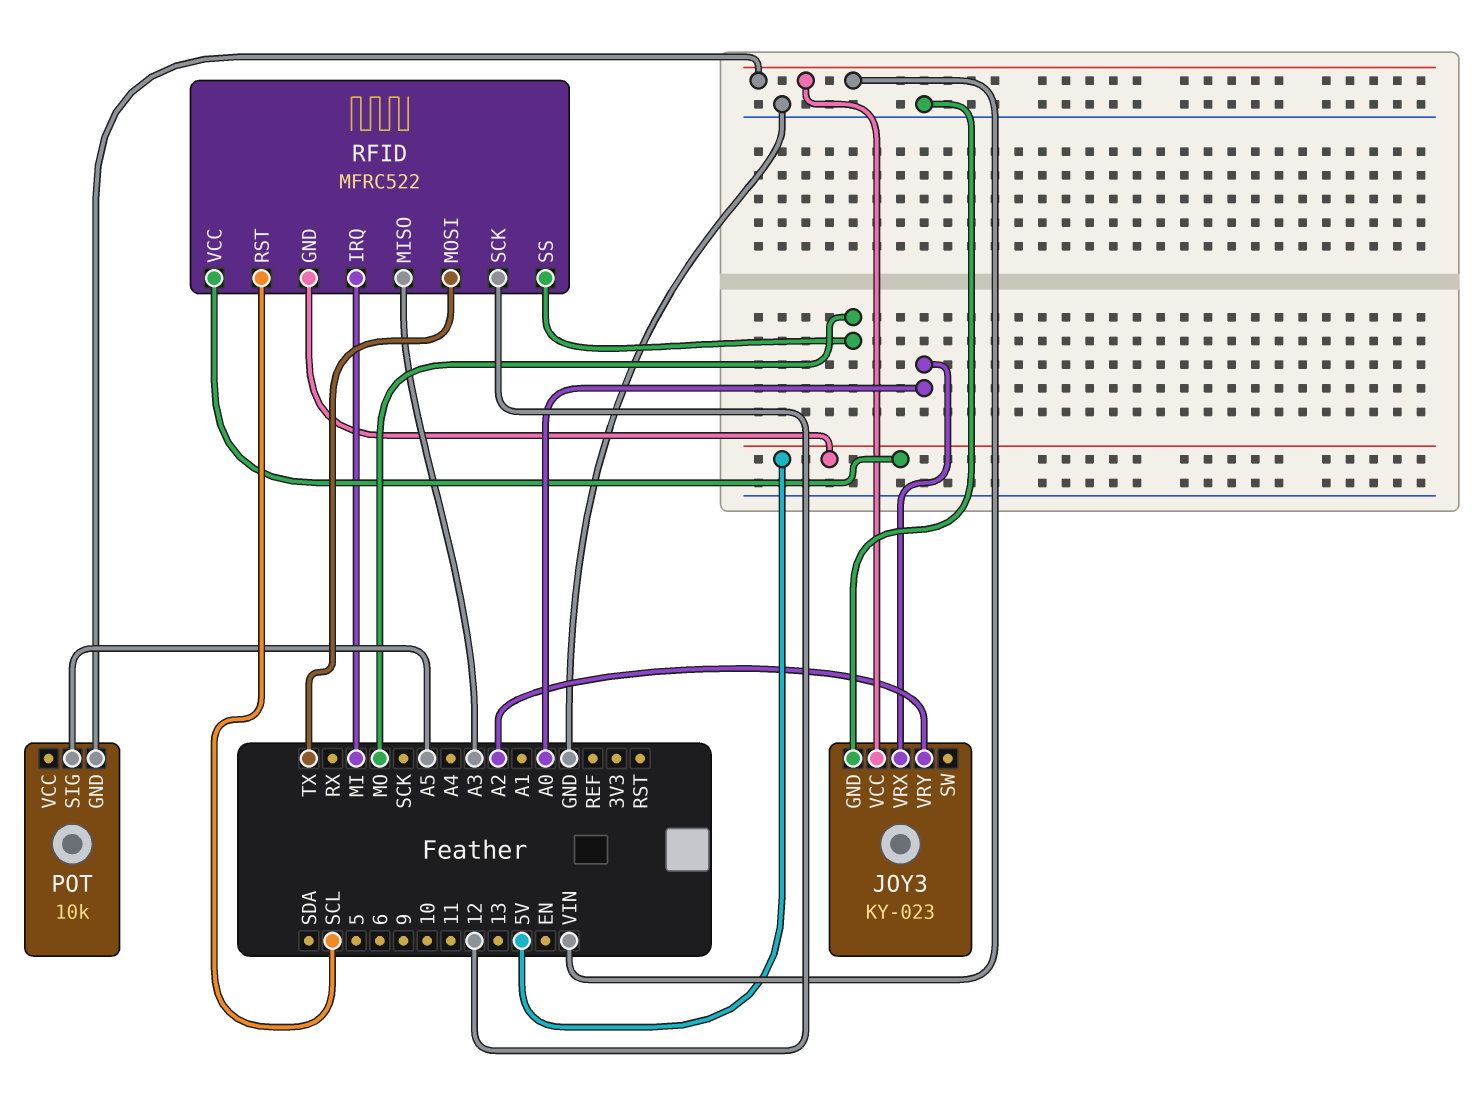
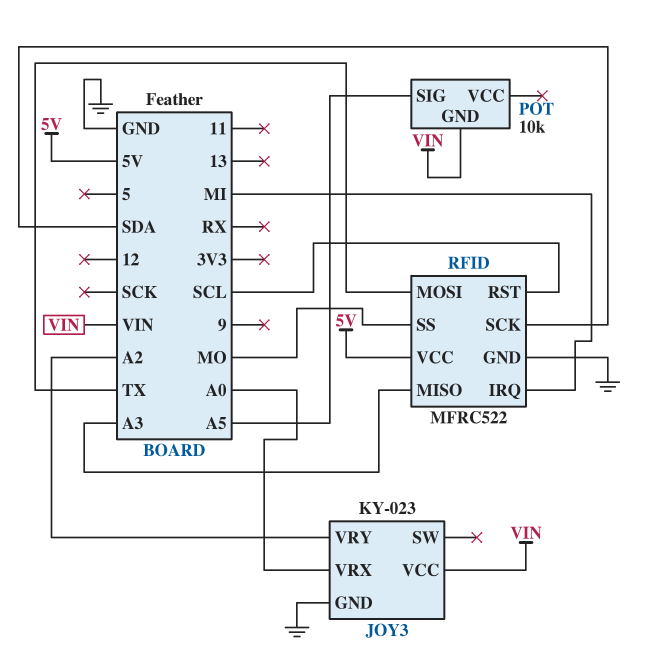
RFID pin GND: 5V -> GND
RFID pin SCK: 12 -> SDA

